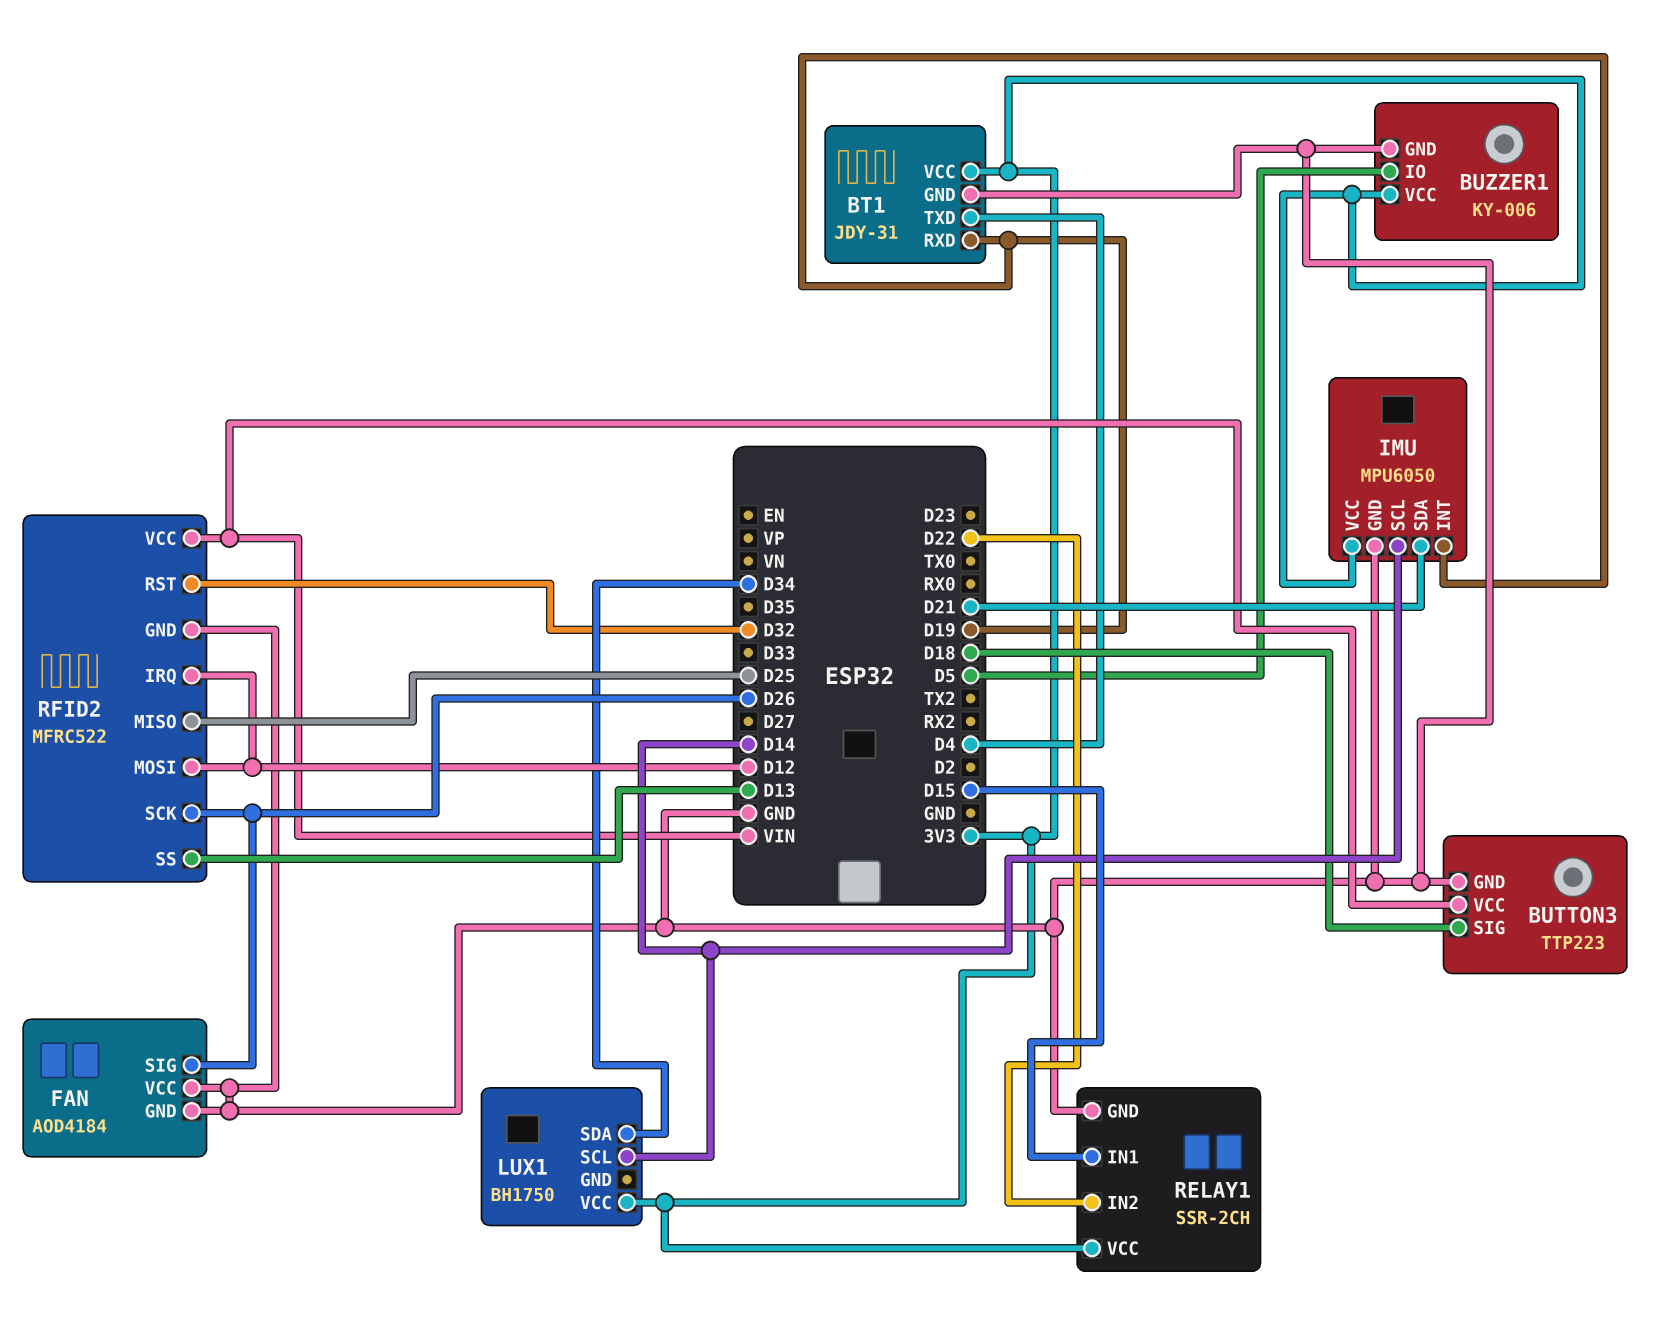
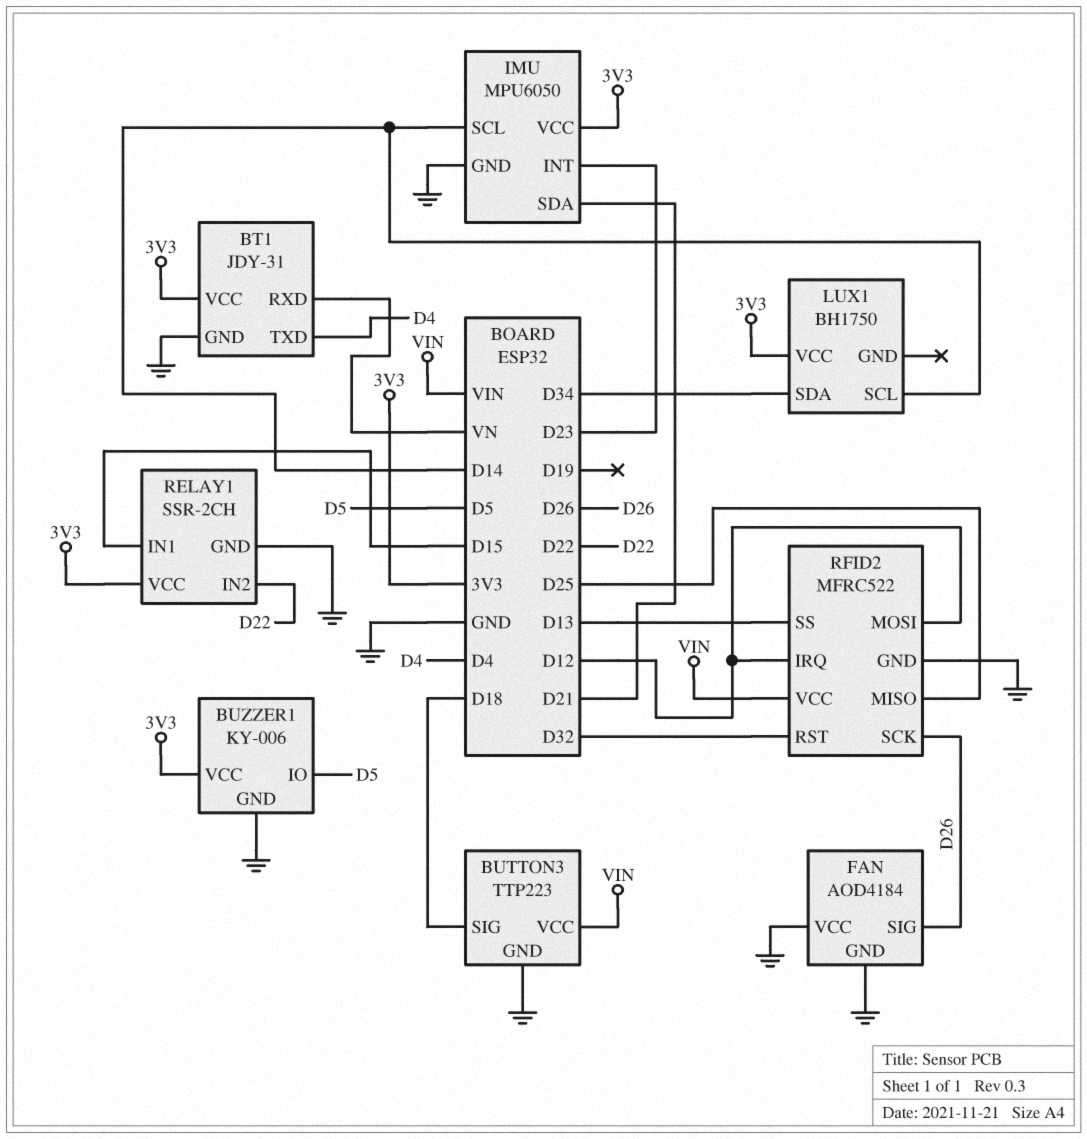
BT1 pin RXD: D19 -> VN
IMU pin INT: D19 -> D23

